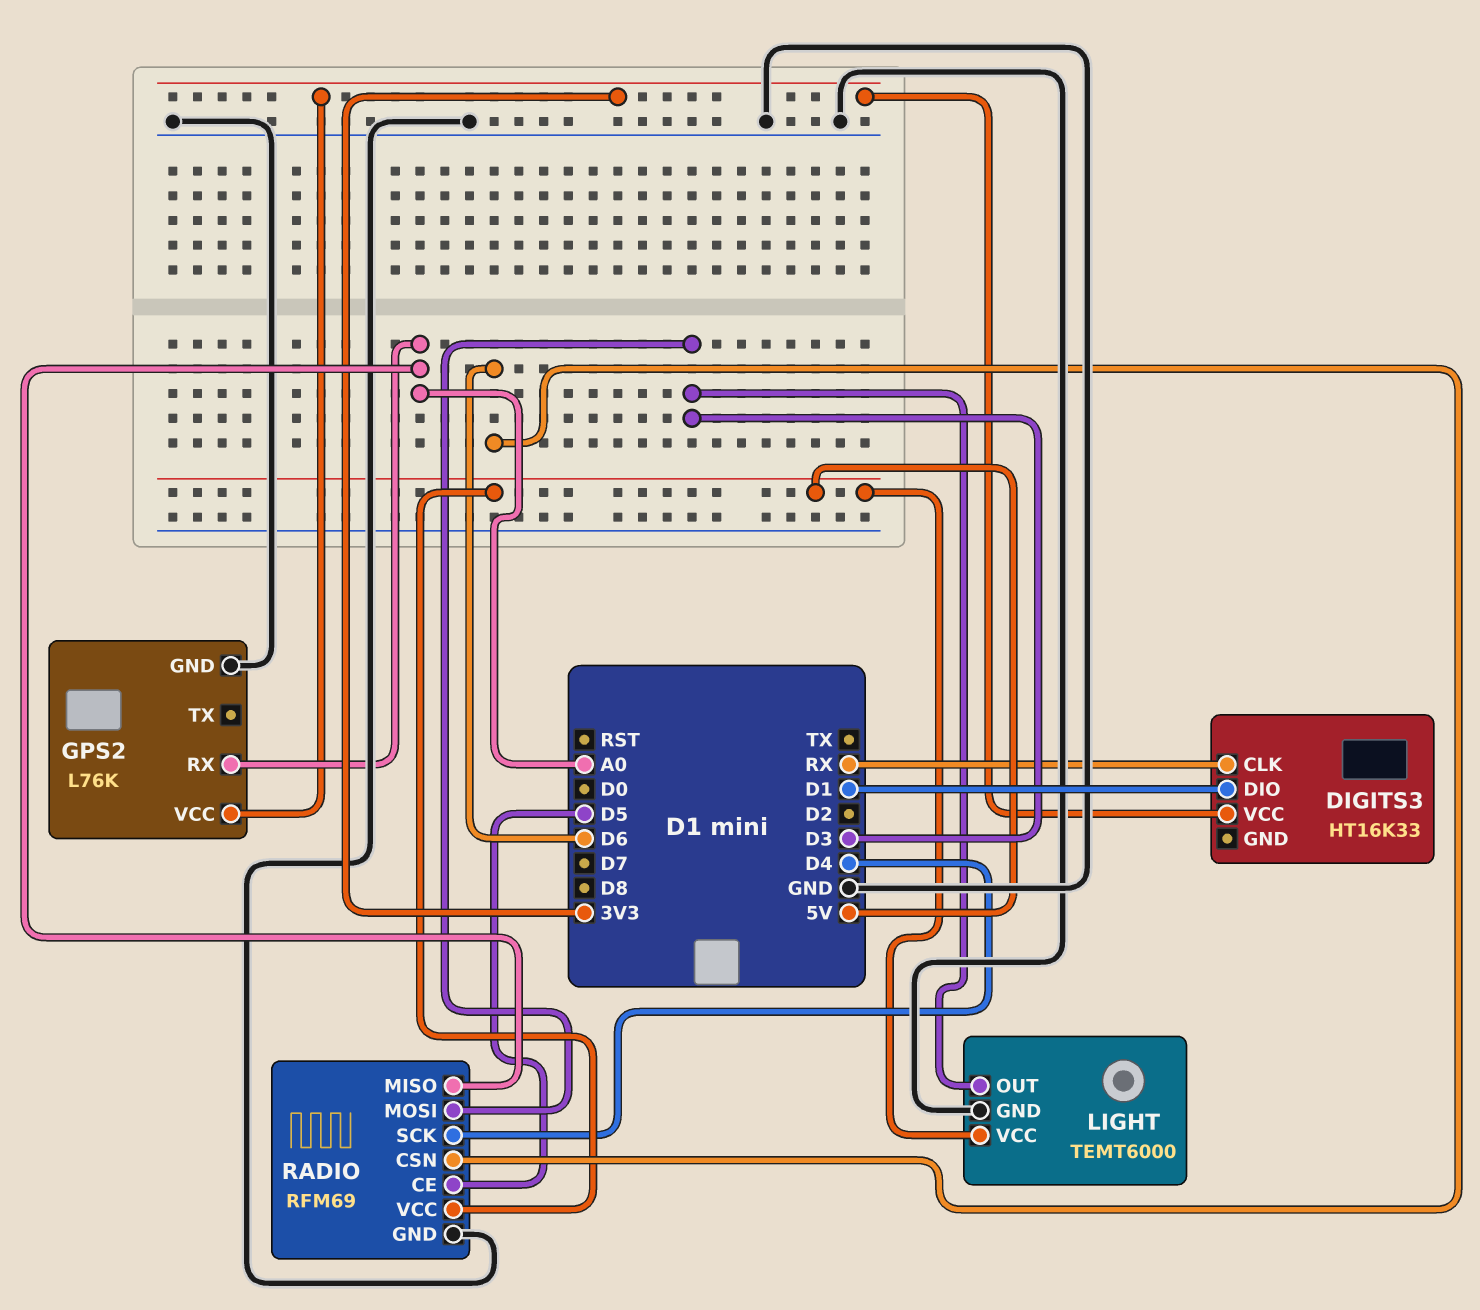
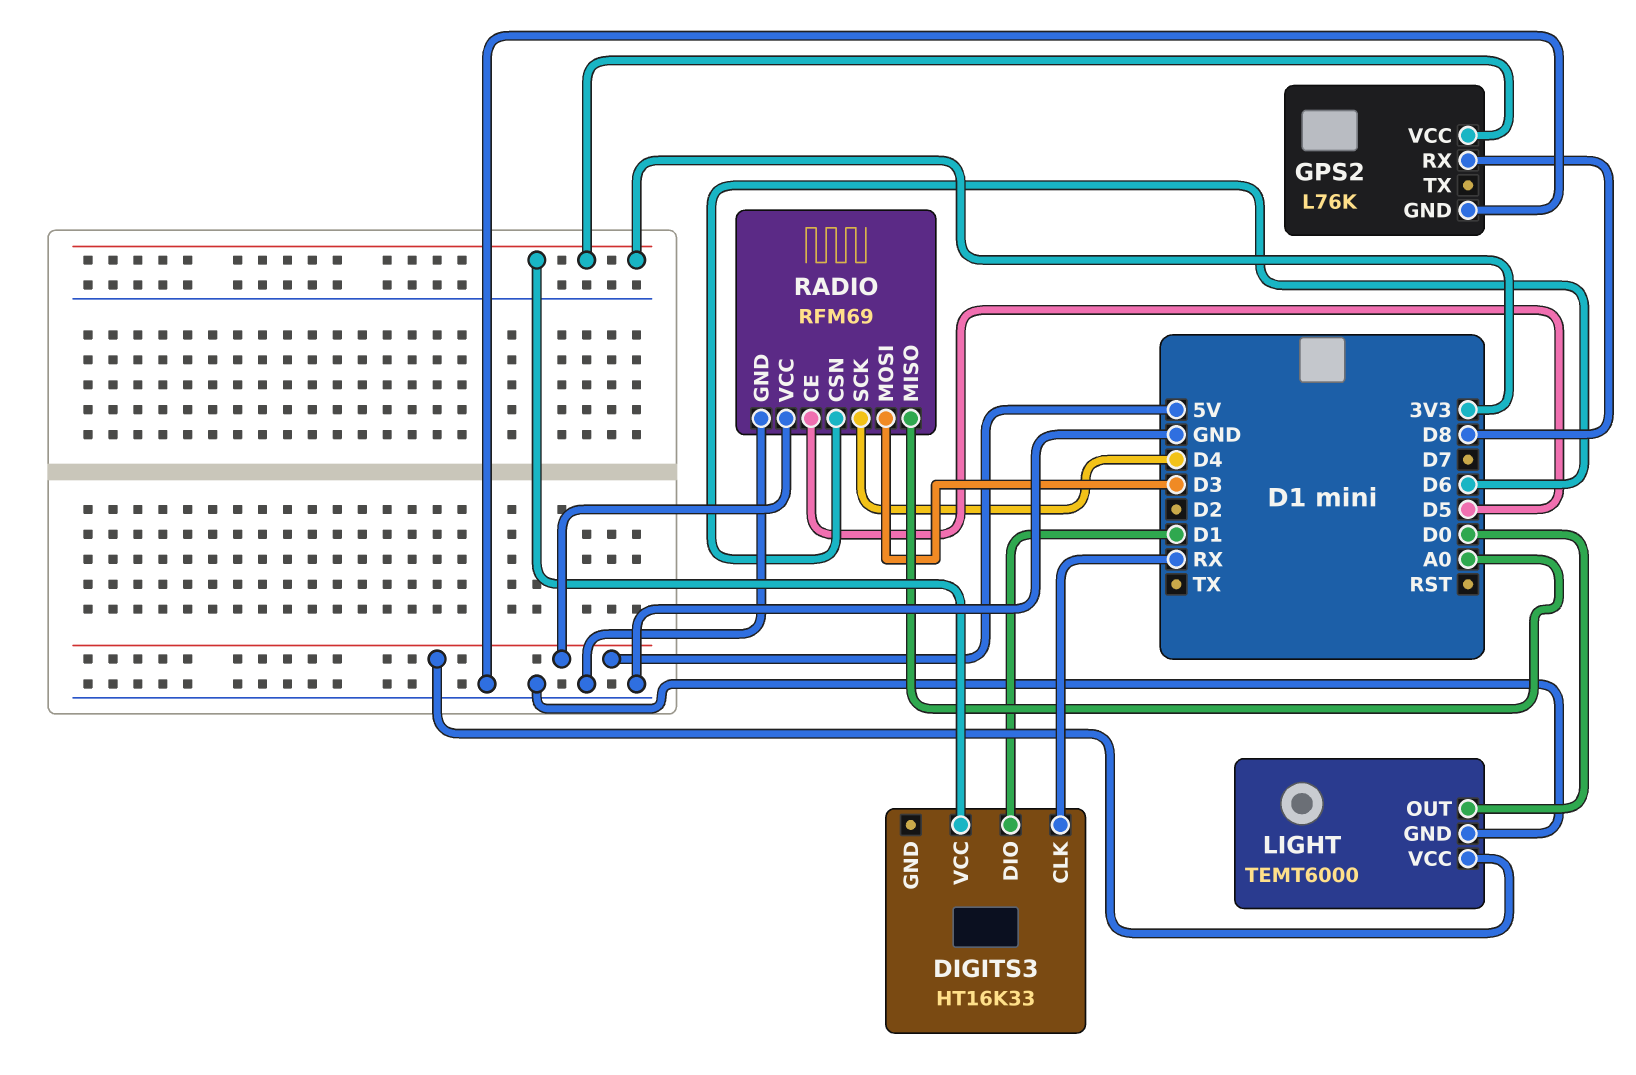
GPS2 pin RX: A0 -> D8
LIGHT pin OUT: D3 -> D0

